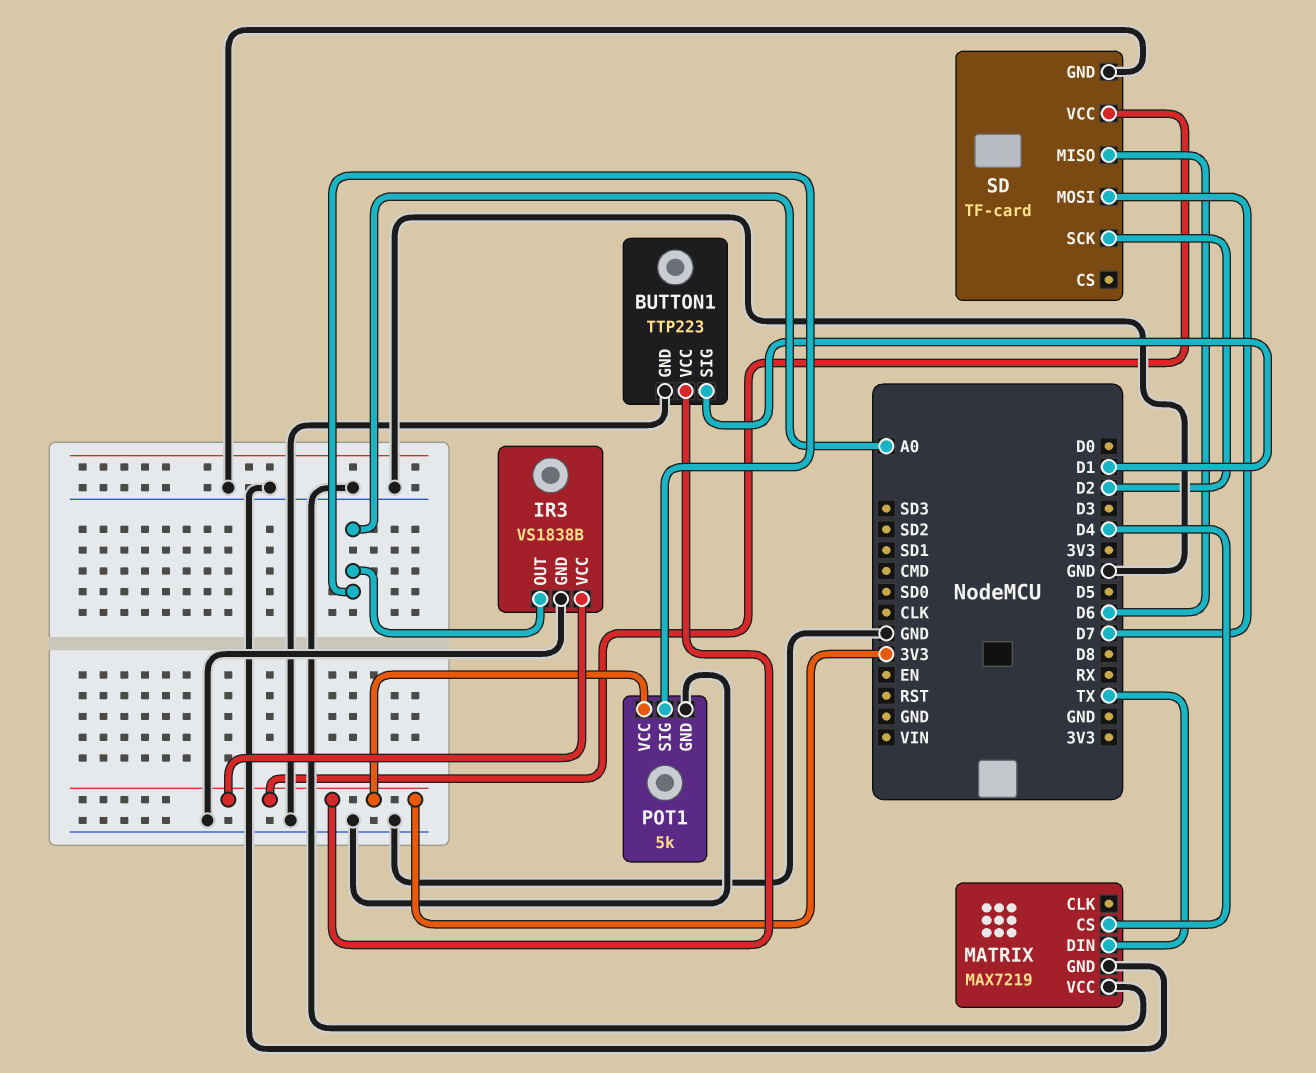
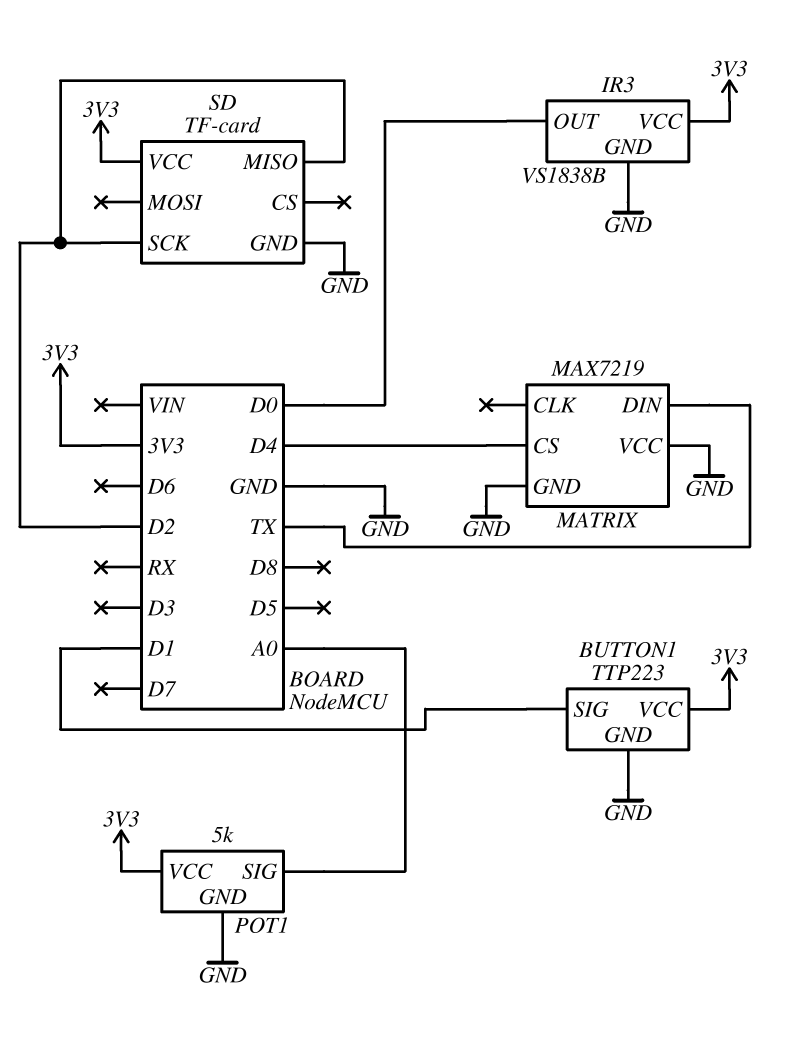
IR3 pin OUT: A0 -> D0
SD pin MISO: D6 -> D2
SD pin MOSI: D7 -> none

